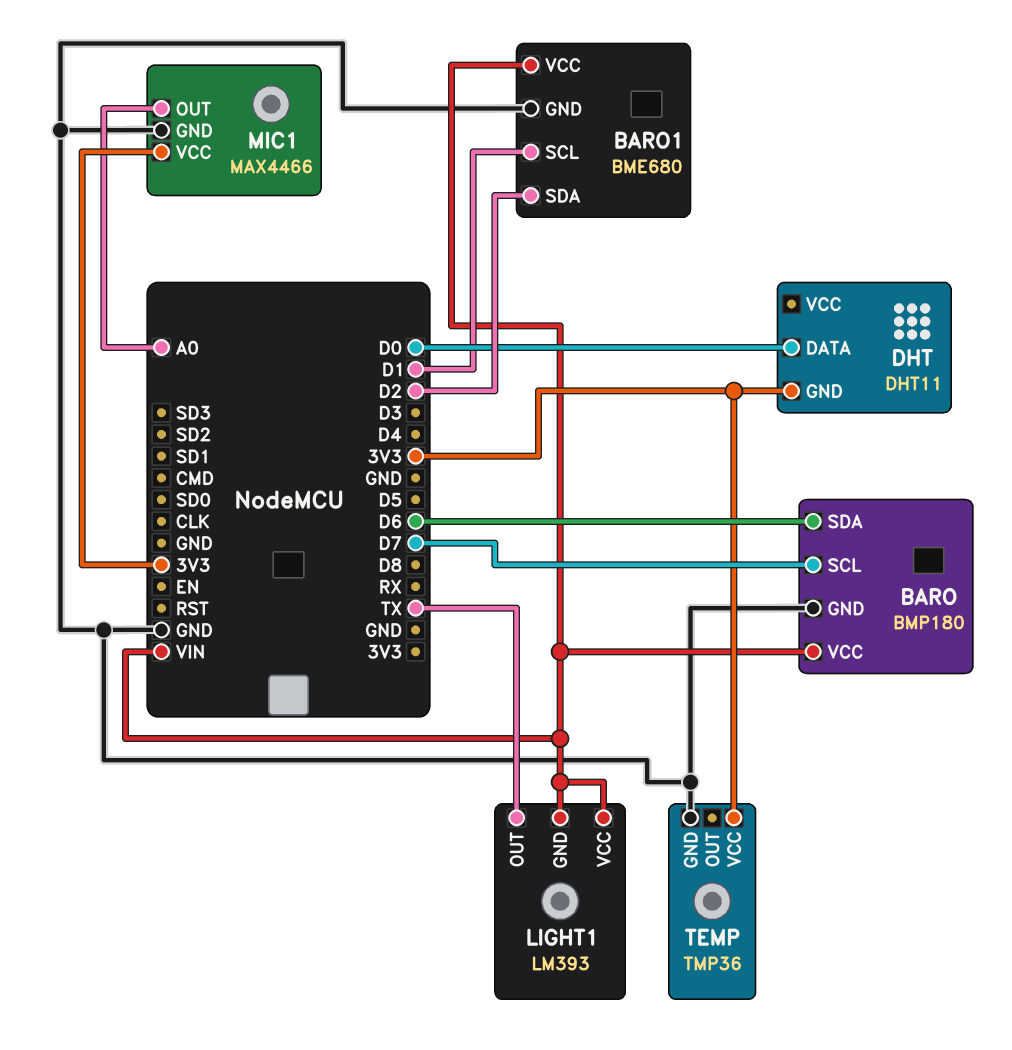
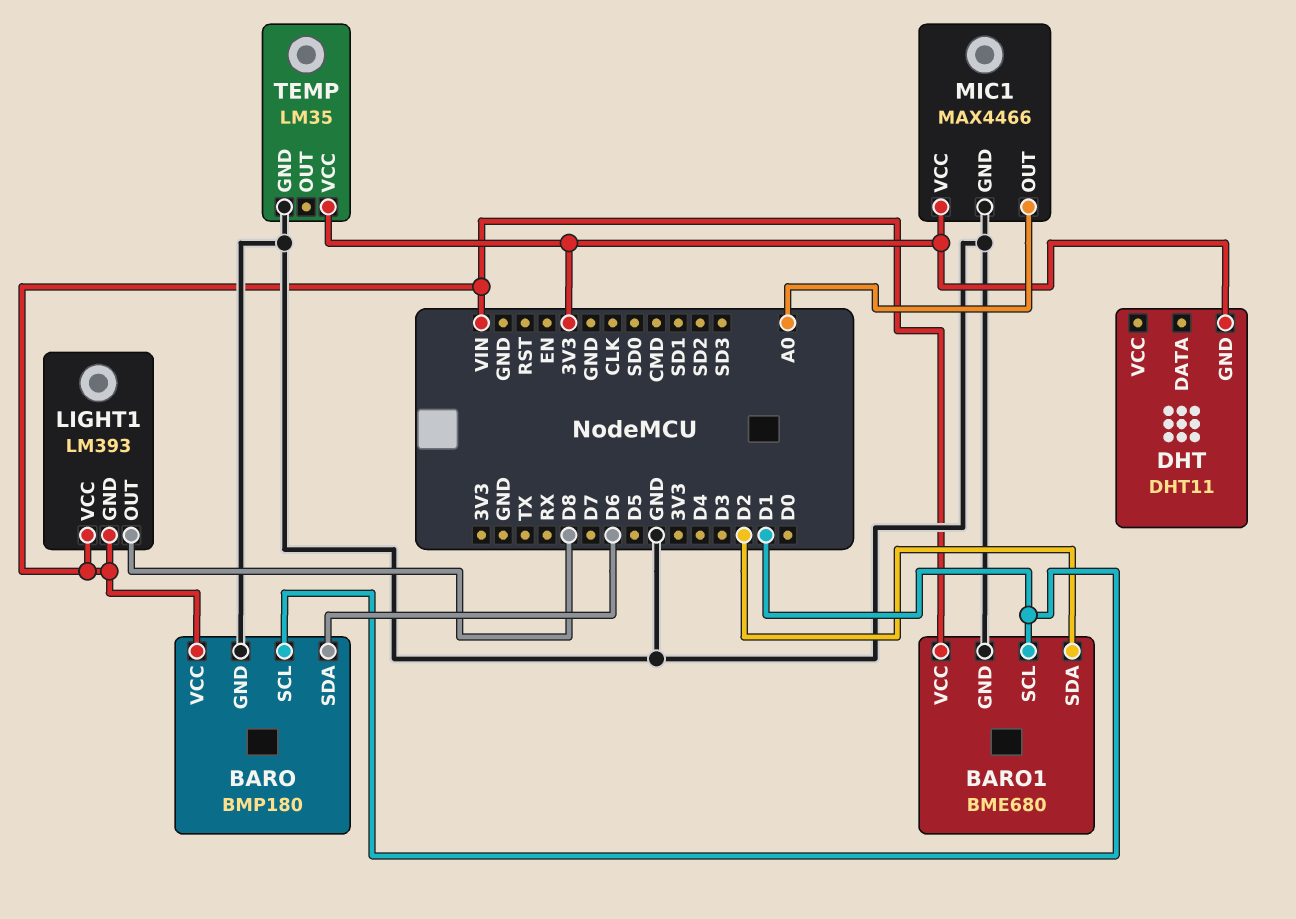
BARO pin SCL: D7 -> D1
DHT pin DATA: D0 -> none
LIGHT1 pin OUT: TX -> D8
TEMP: TMP36 -> LM35

